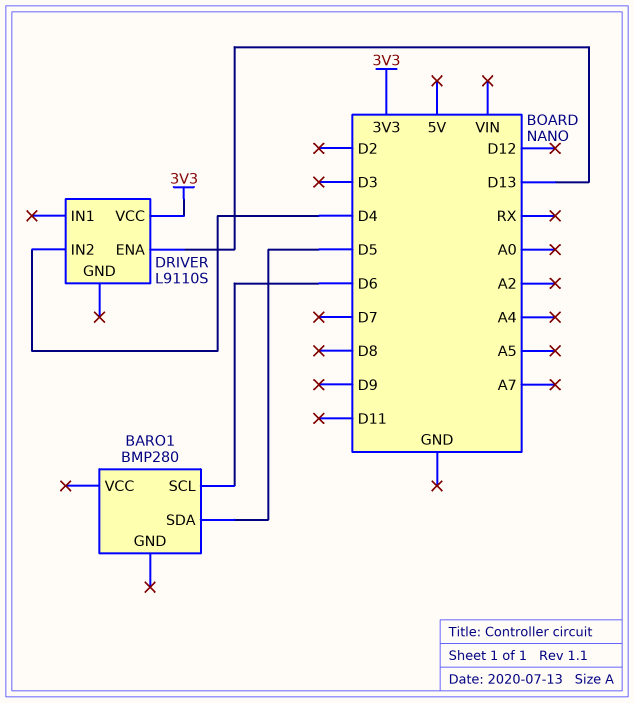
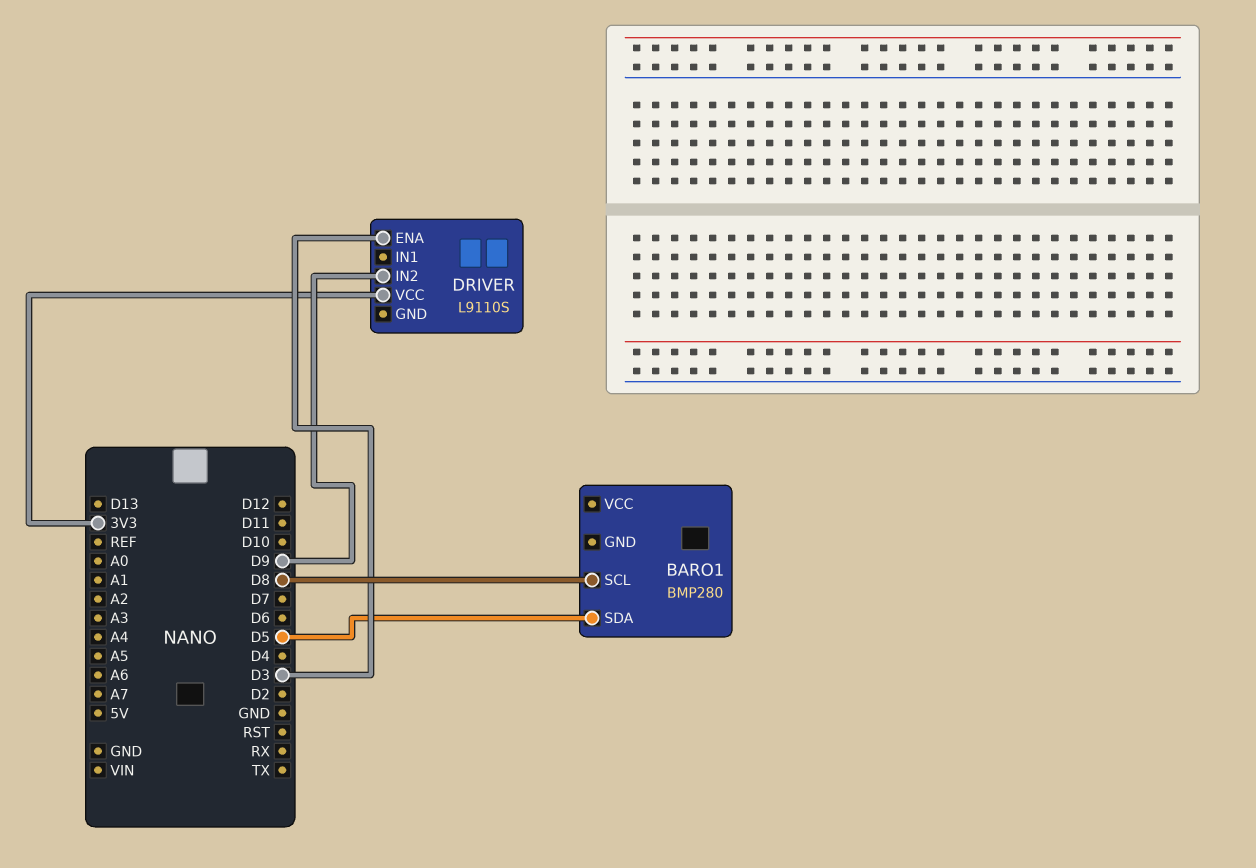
BARO1 pin SCL: D6 -> D8
DRIVER pin ENA: D13 -> D3
DRIVER pin IN2: D4 -> D9

